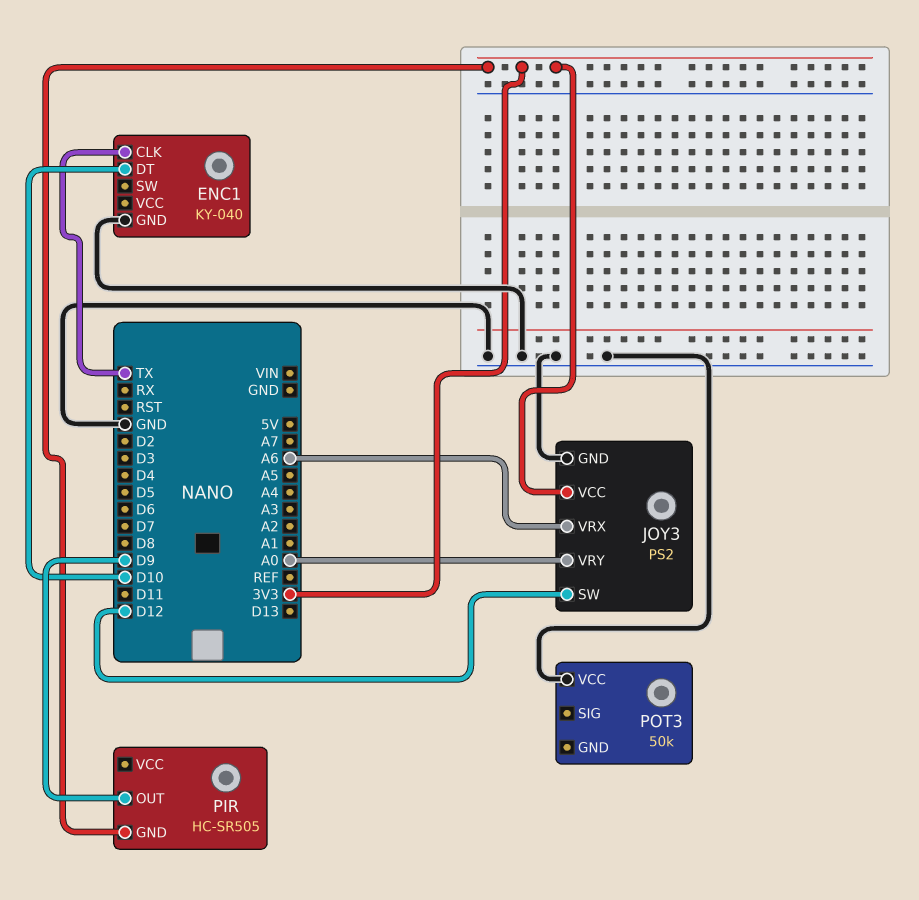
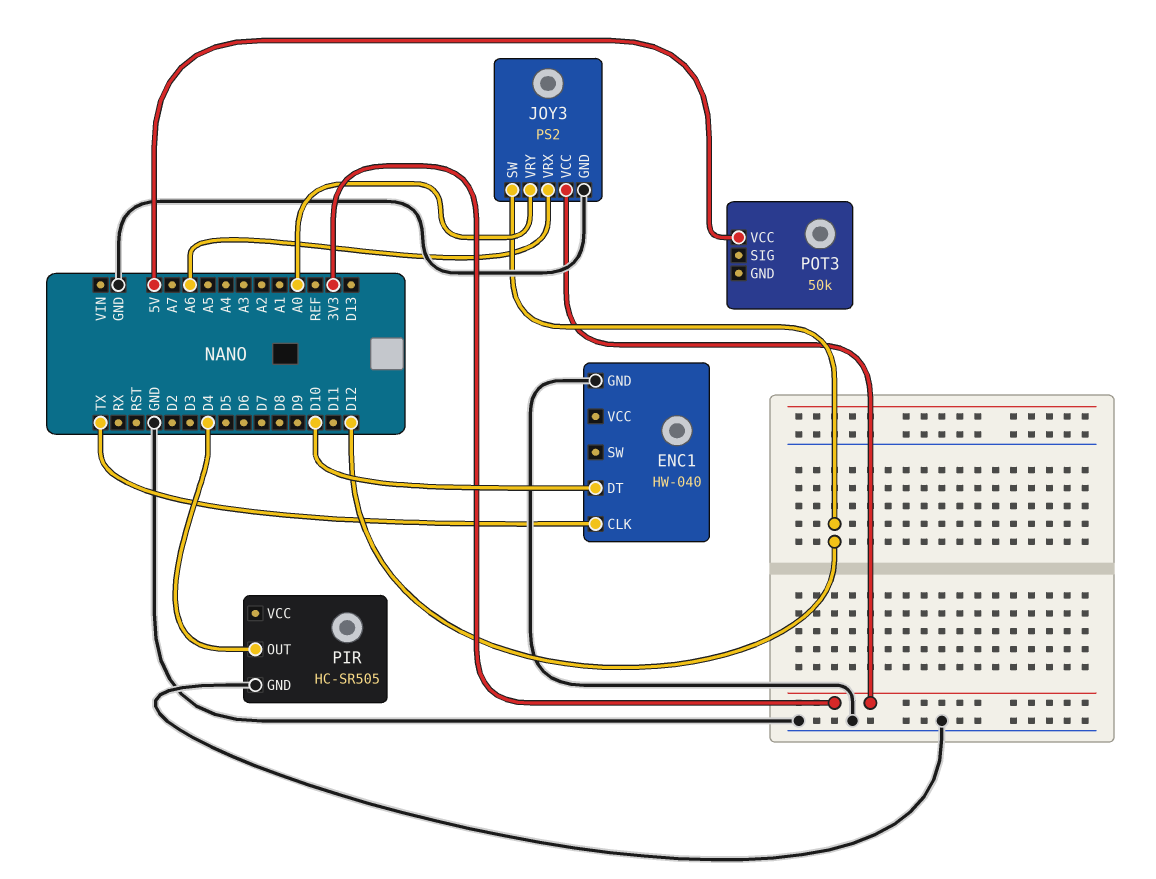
ENC1: KY-040 -> HW-040
PIR pin GND: 3V3 -> GND
PIR pin OUT: D9 -> D4
POT3 pin VCC: GND -> 5V

